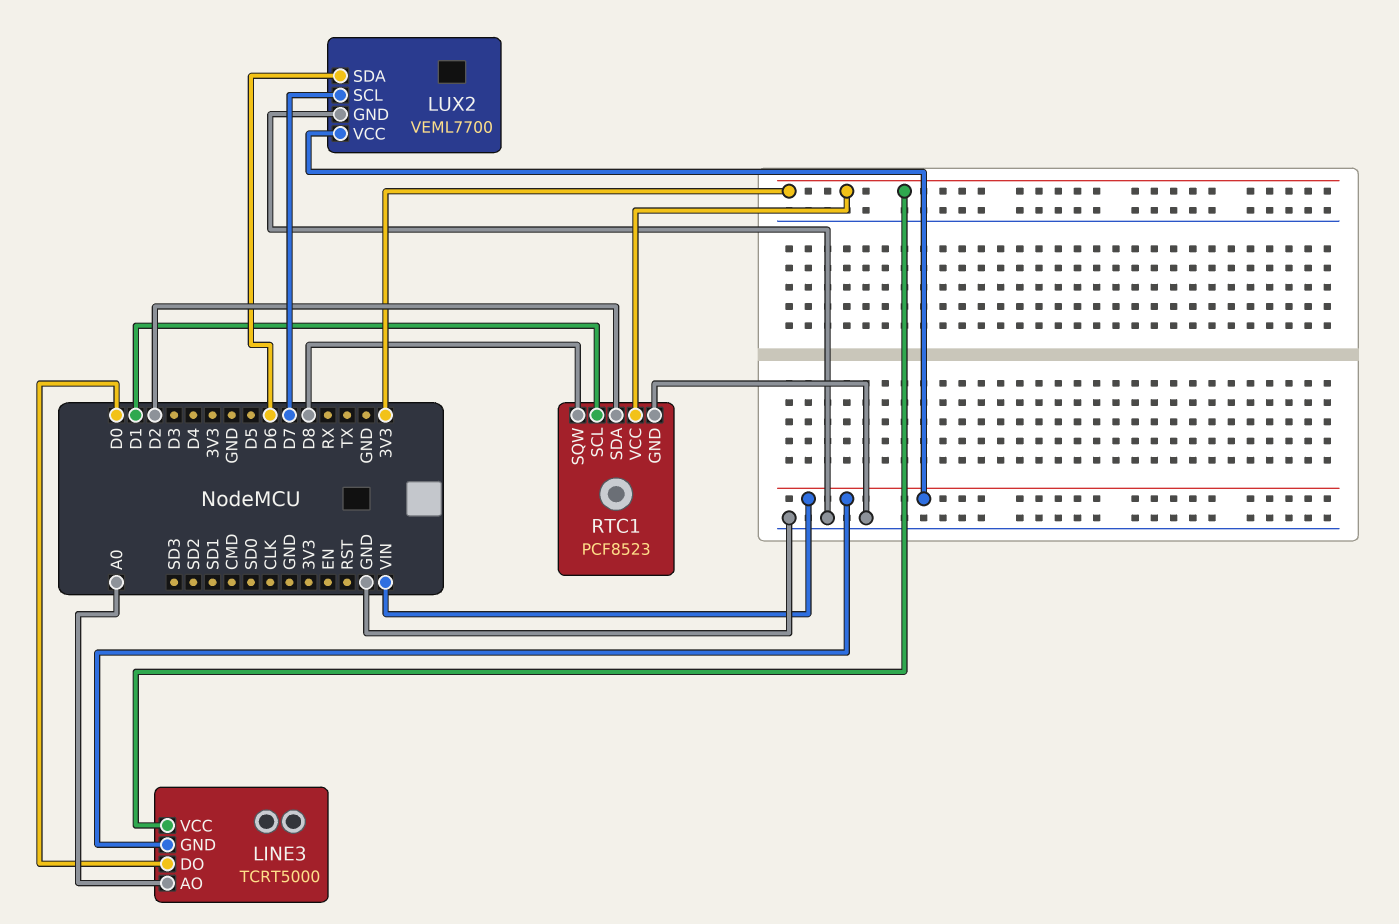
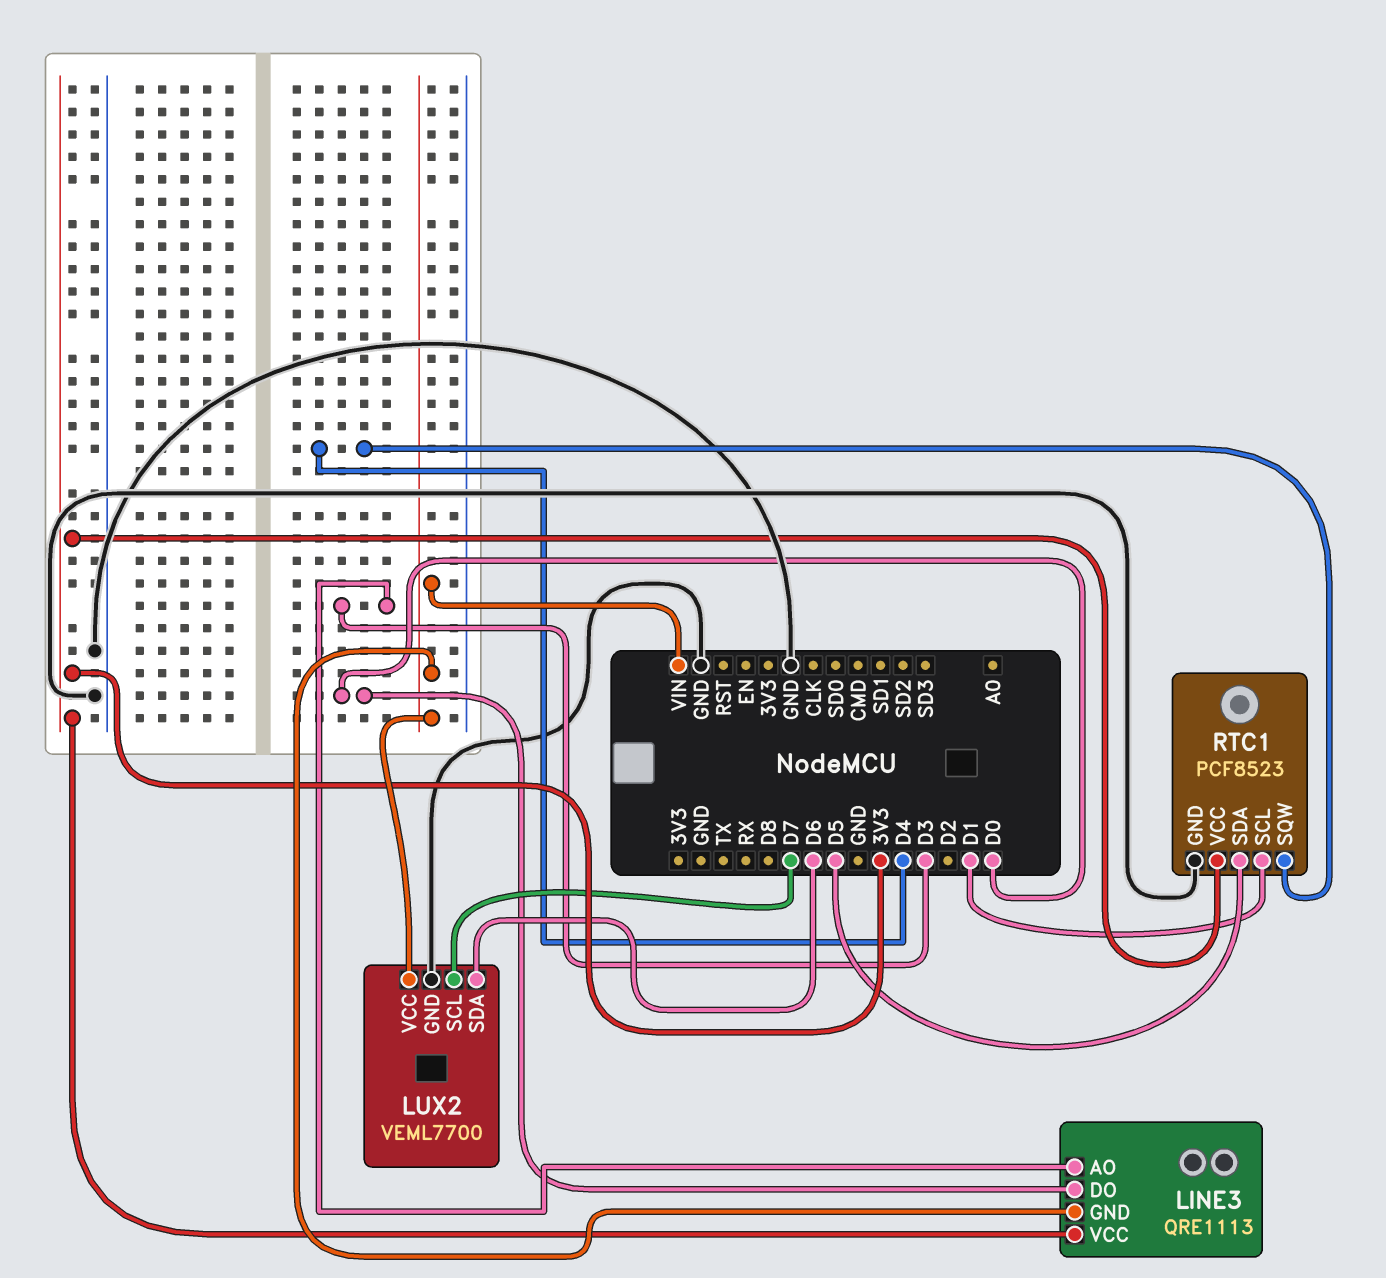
LINE3: TCRT5000 -> QRE1113
LINE3 pin AO: A0 -> D3
RTC1 pin SDA: D2 -> D5
RTC1 pin SQW: D8 -> D4

